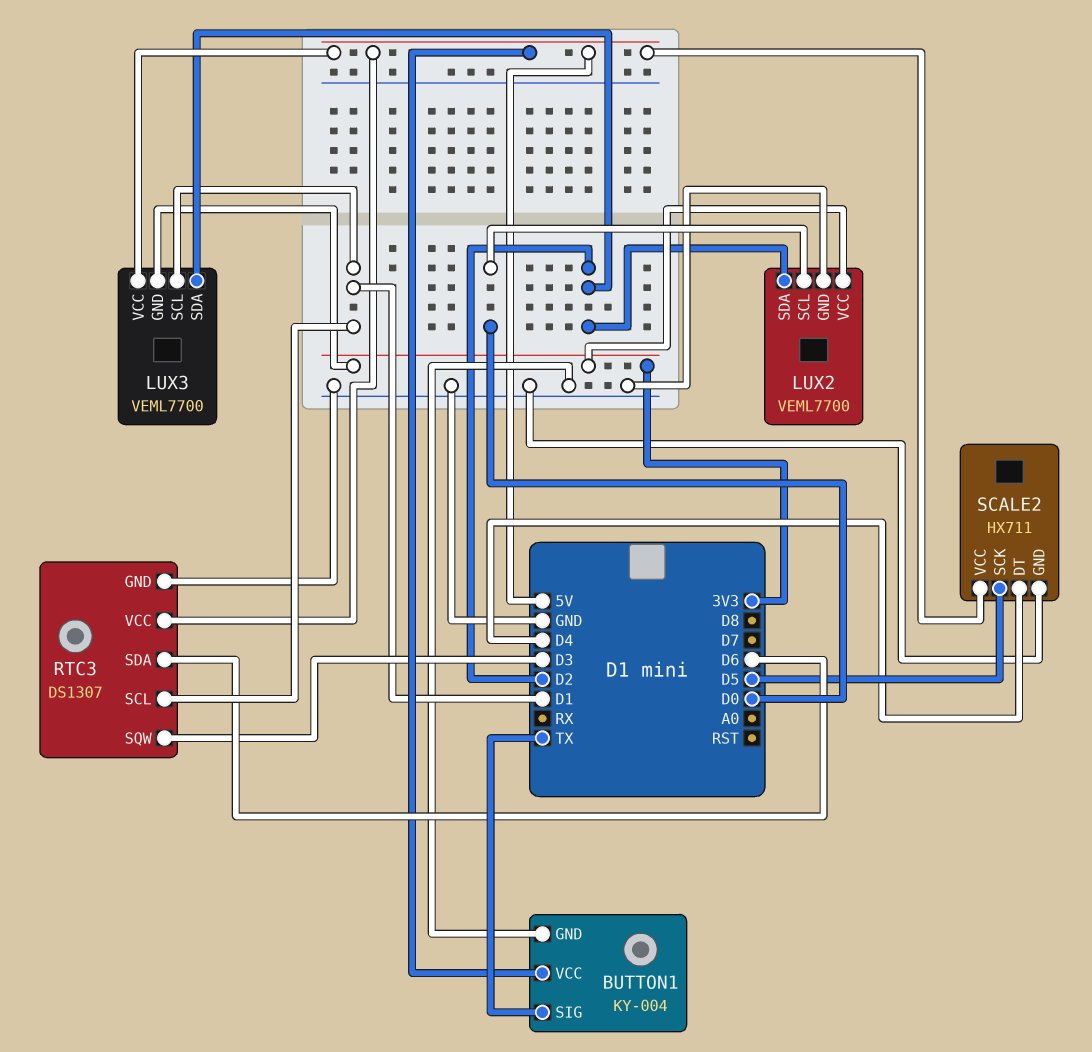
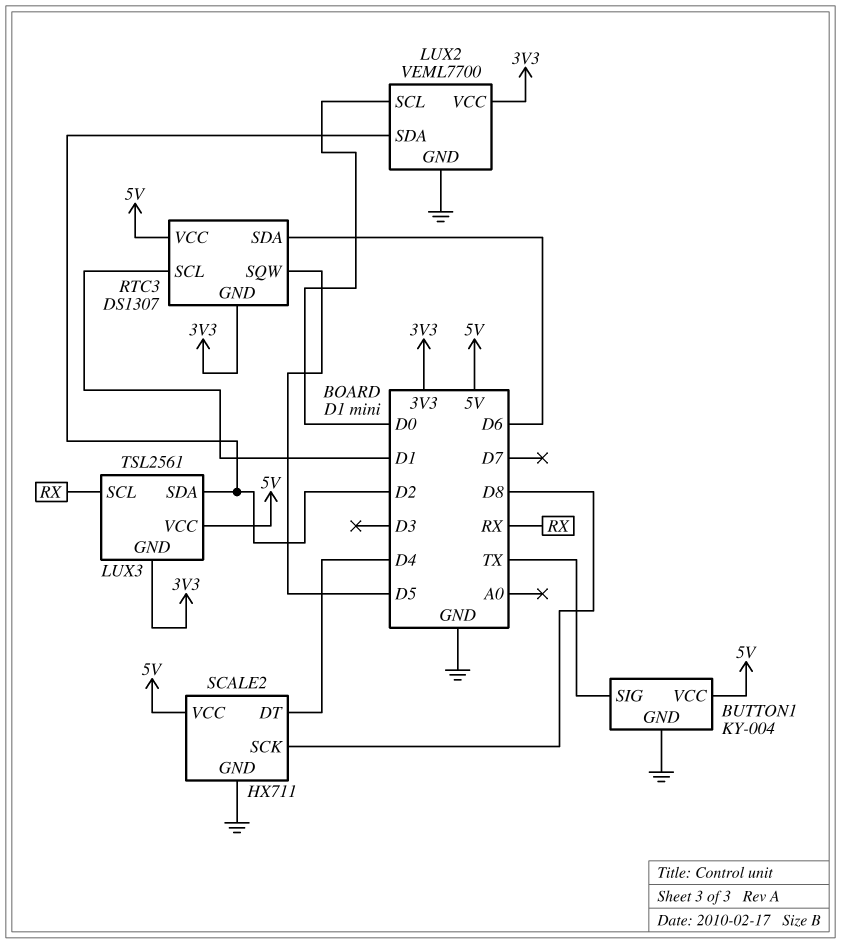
LUX3: VEML7700 -> TSL2561
LUX3 pin SCL: D1 -> RX
RTC3 pin GND: GND -> 3V3
RTC3 pin SQW: D3 -> D5
SCALE2 pin SCK: D5 -> D8

